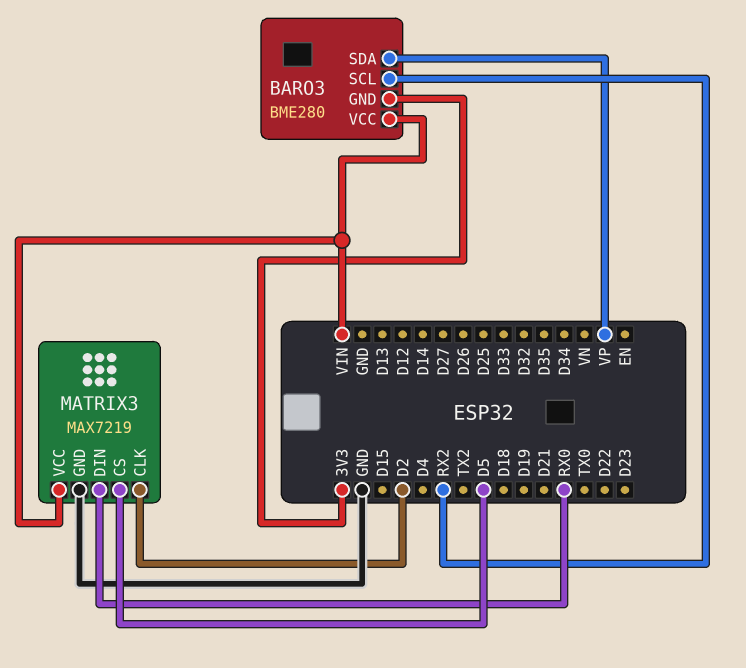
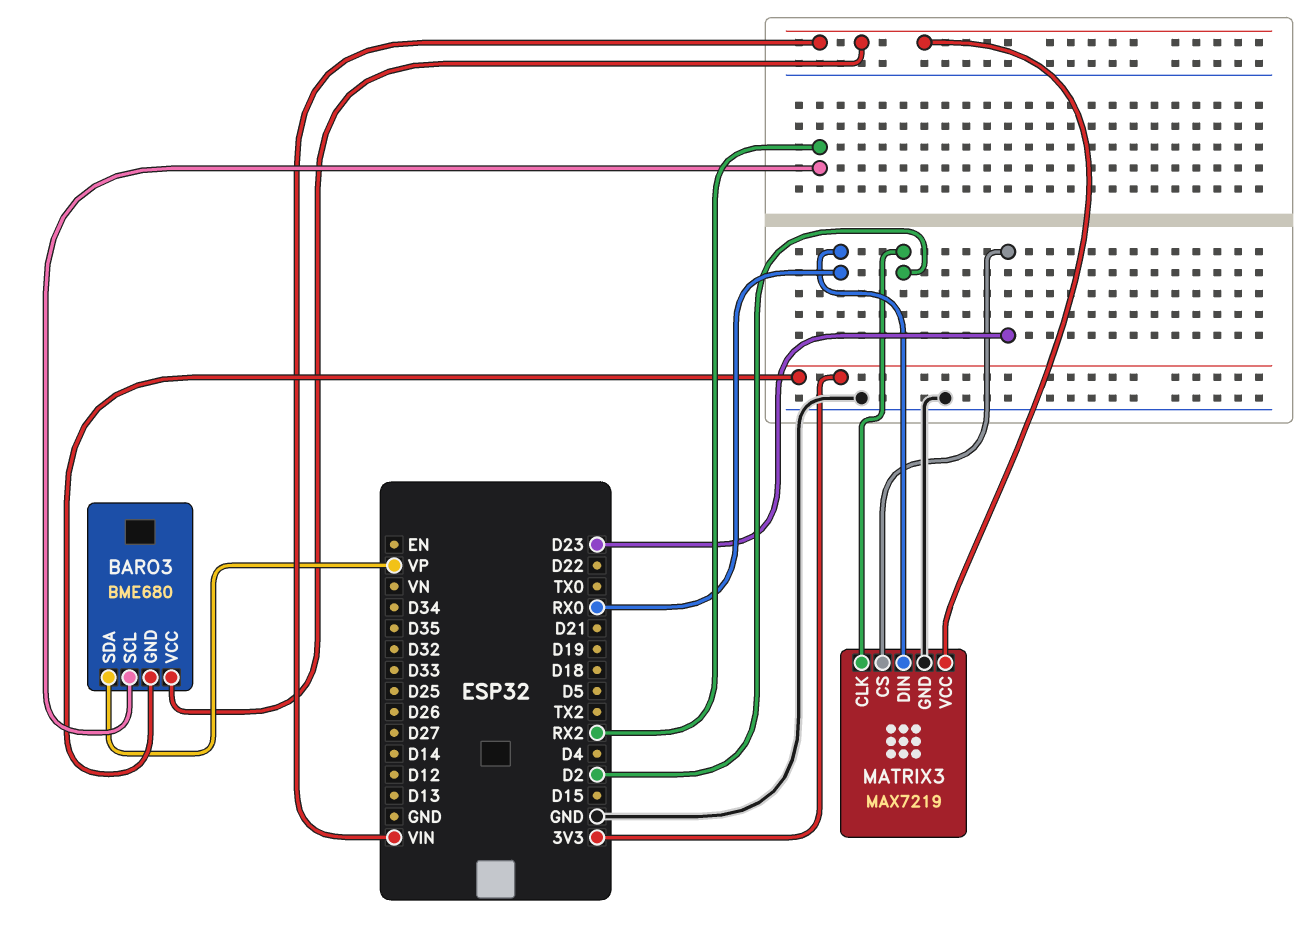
BARO3: BME280 -> BME680
MATRIX3 pin CS: D5 -> D23

